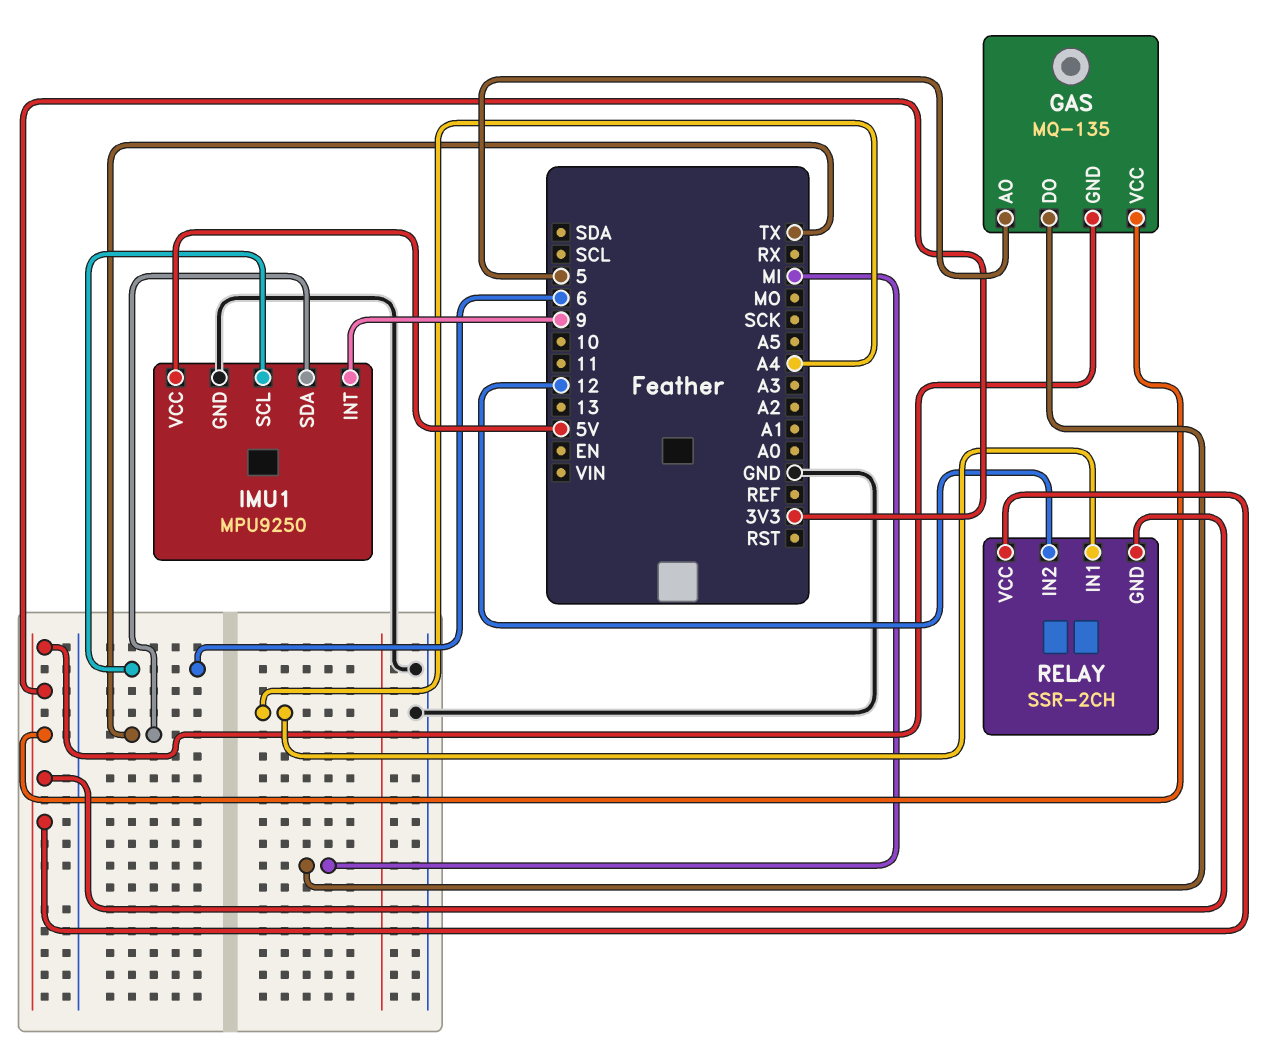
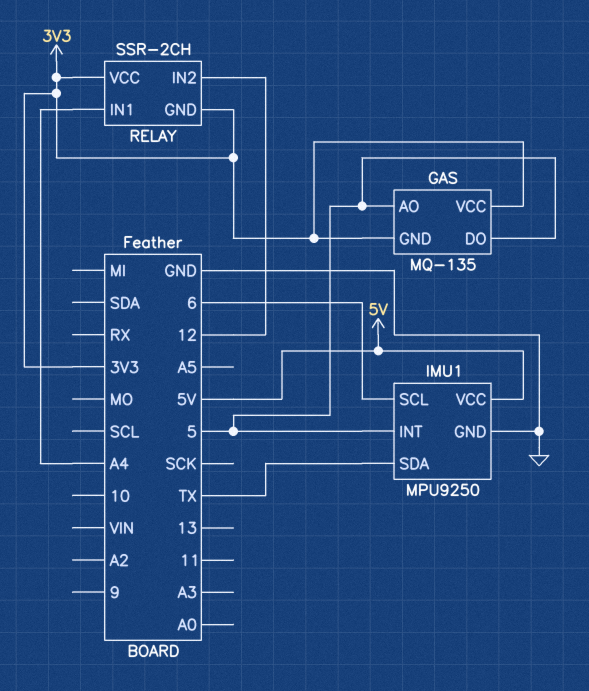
GAS pin DO: MI -> 5
IMU1 pin INT: 9 -> 5

